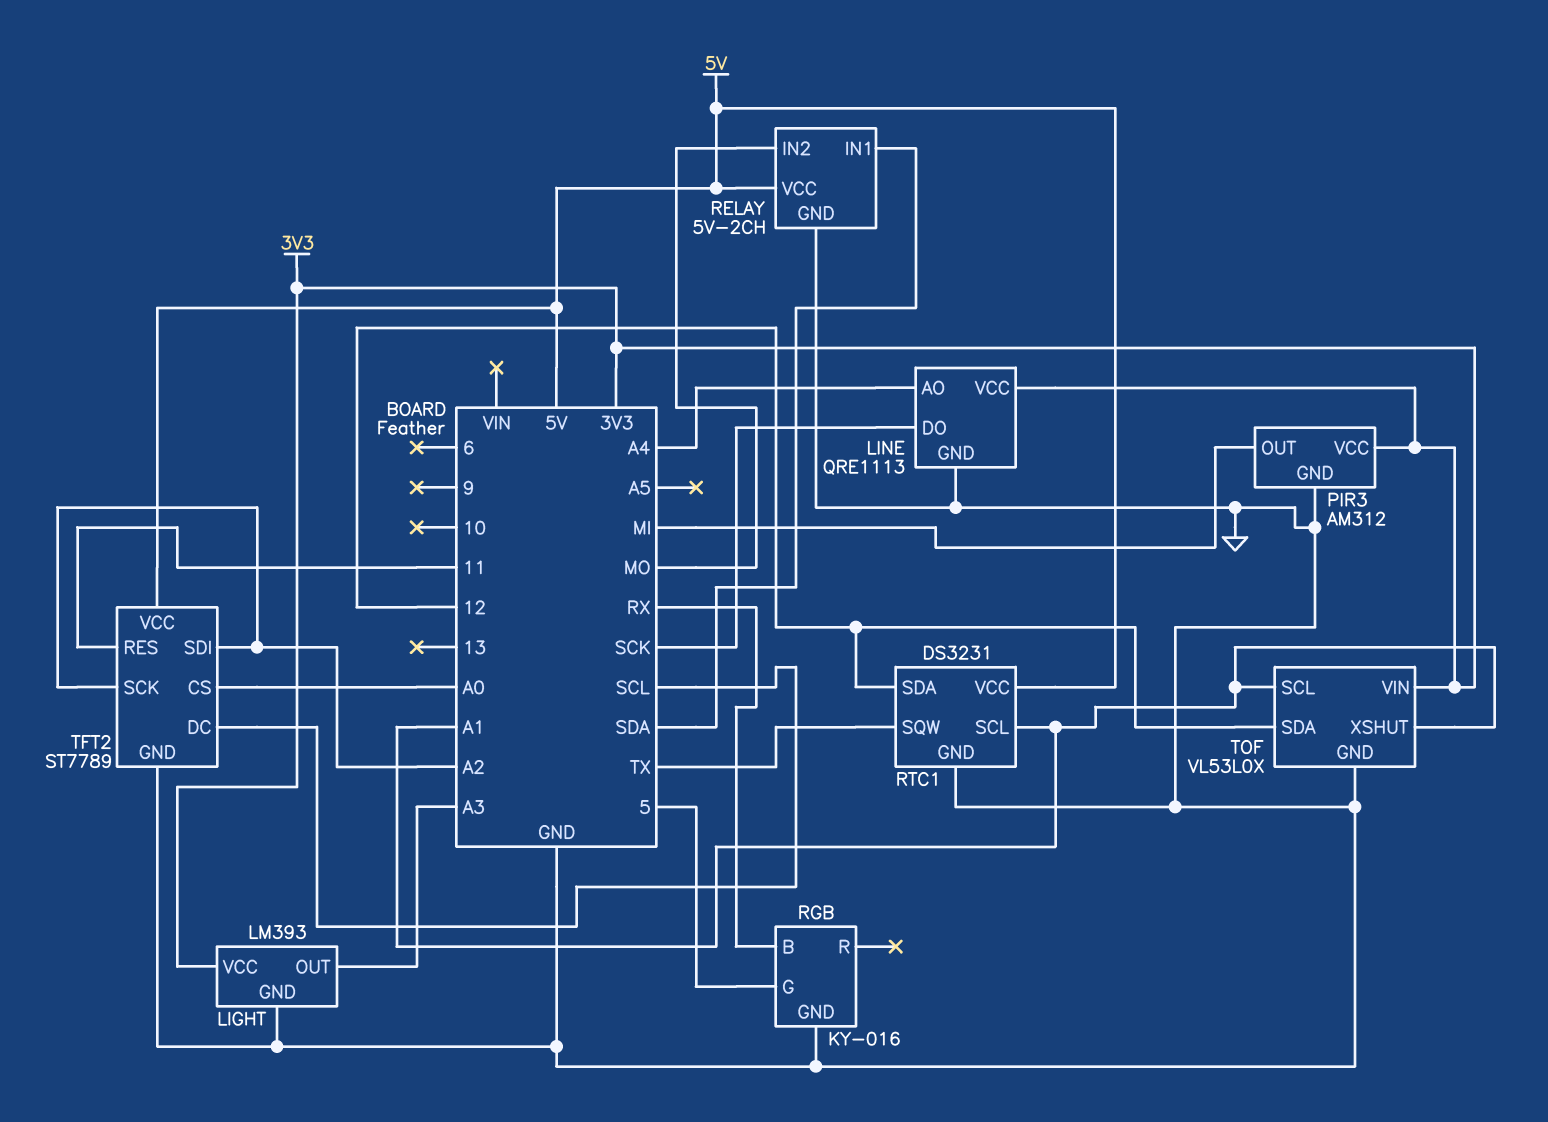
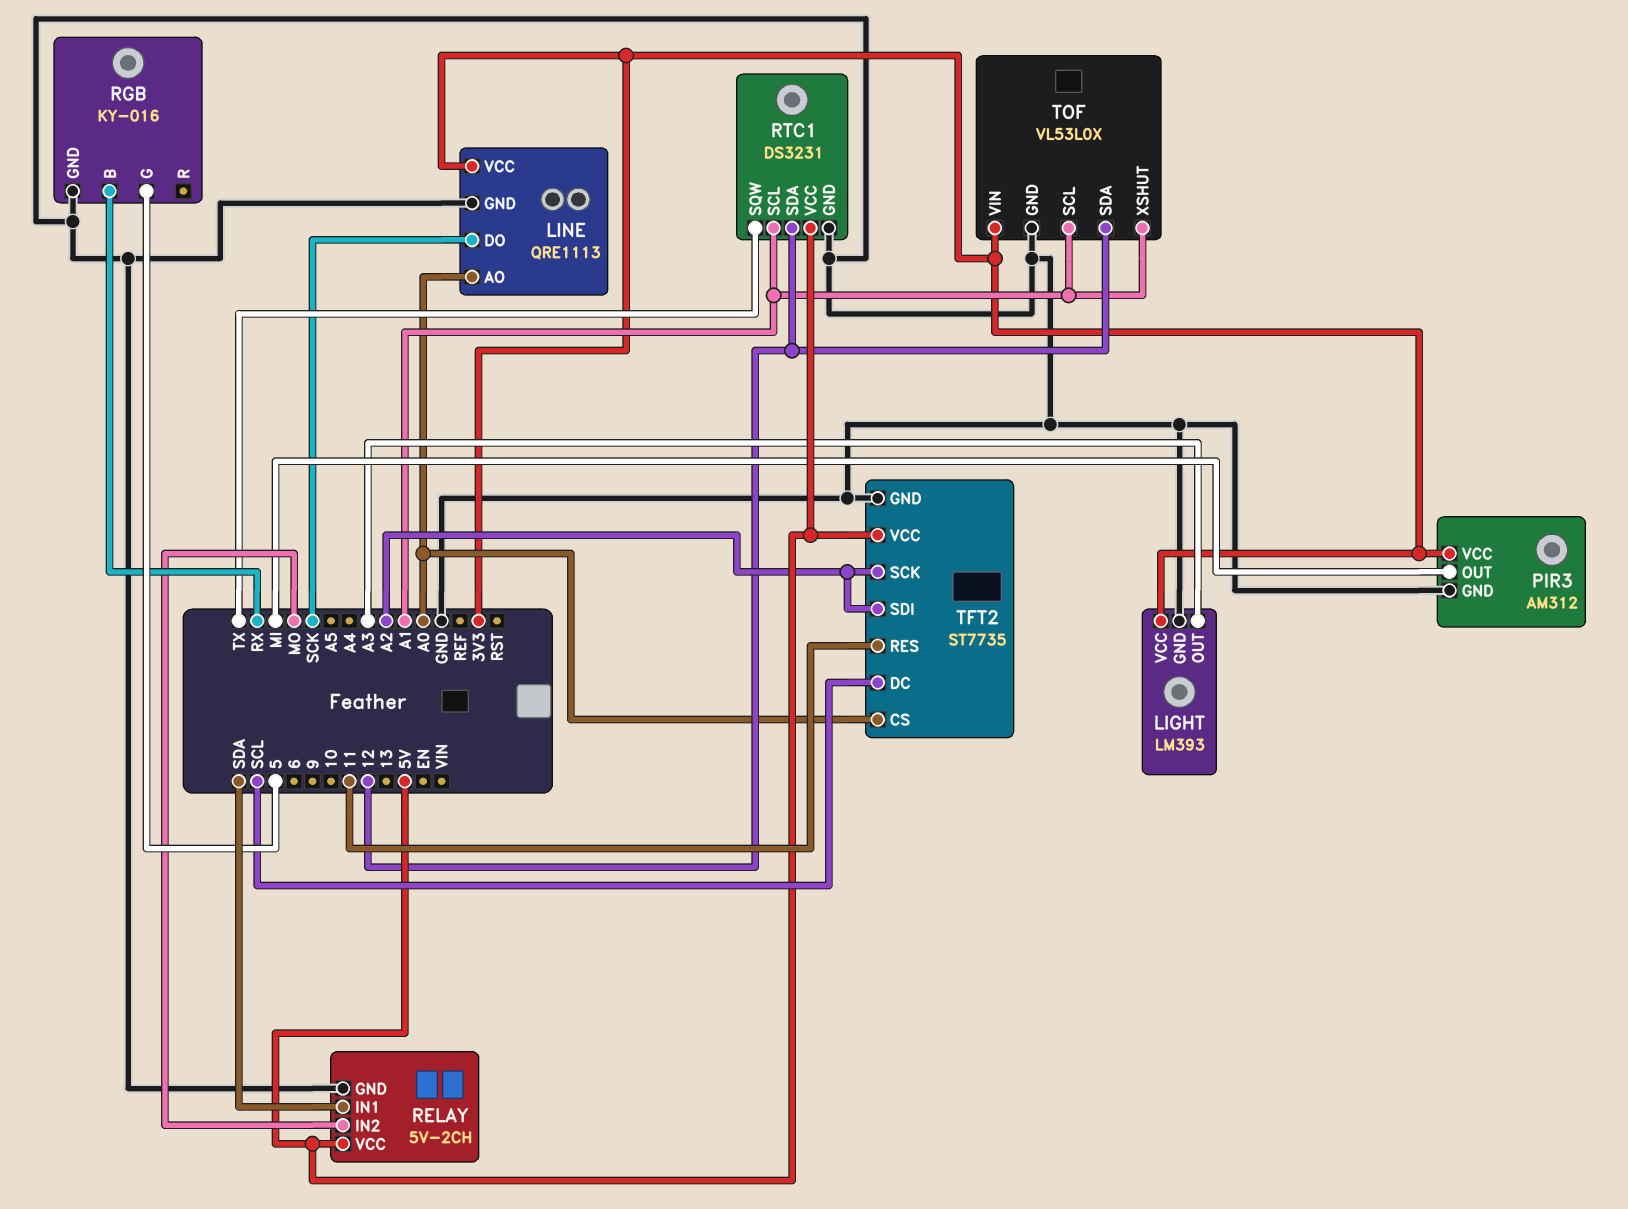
LINE pin AO: A4 -> A0
TFT2: ST7789 -> ST7735

